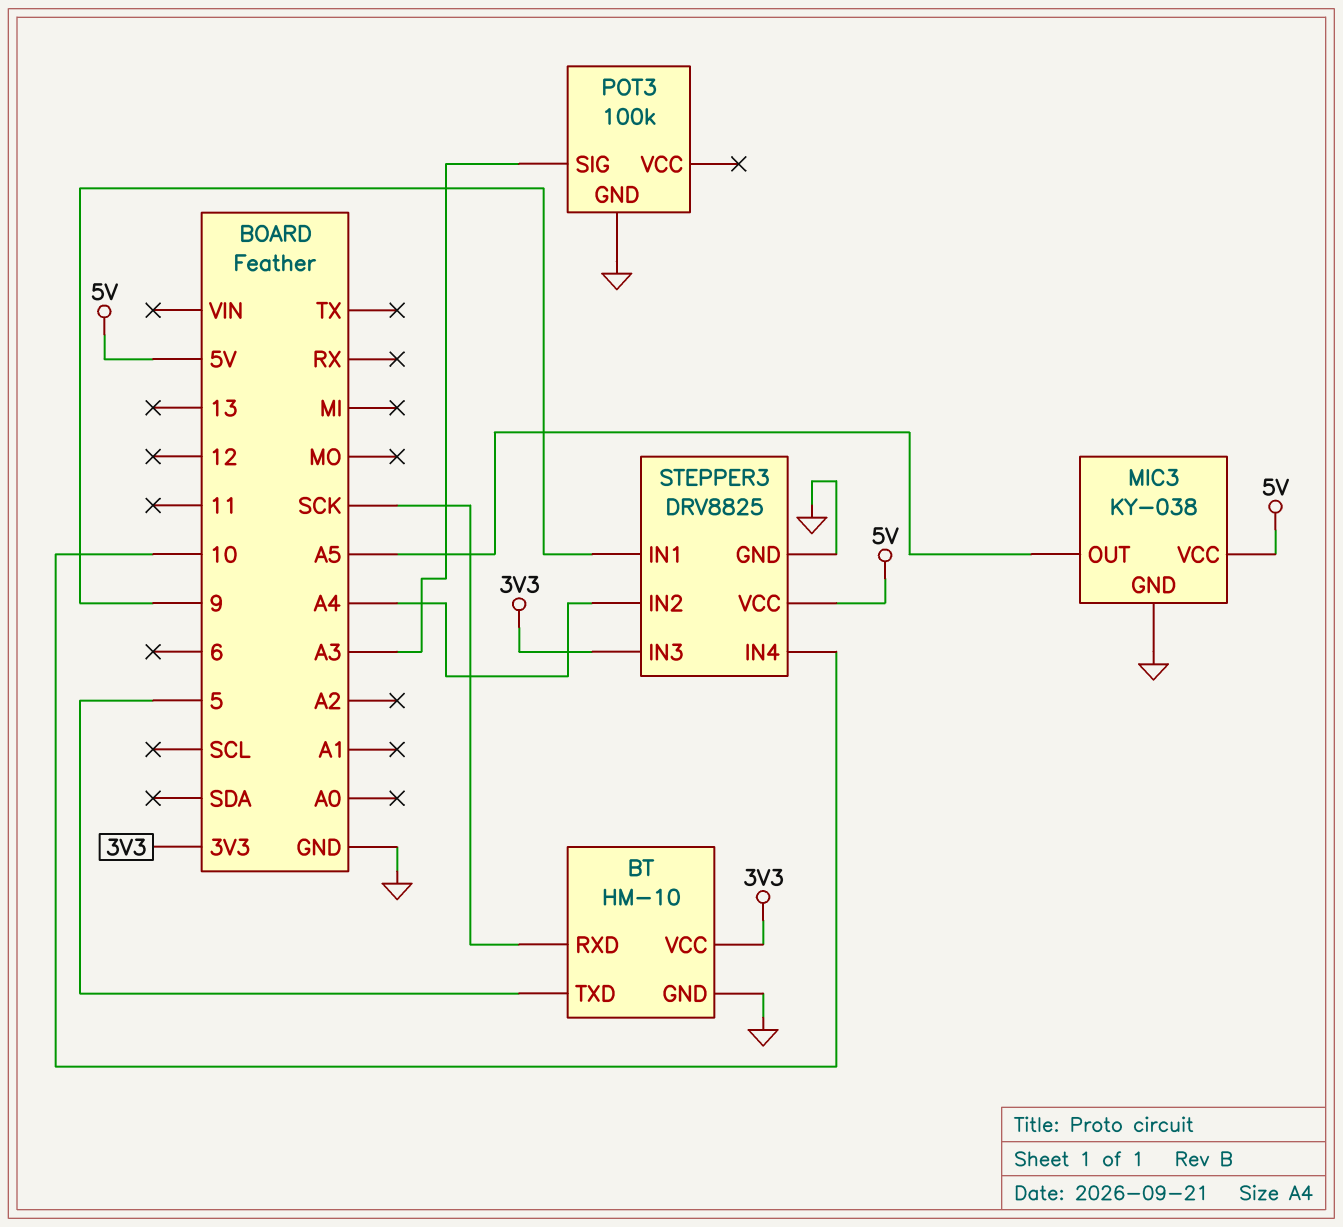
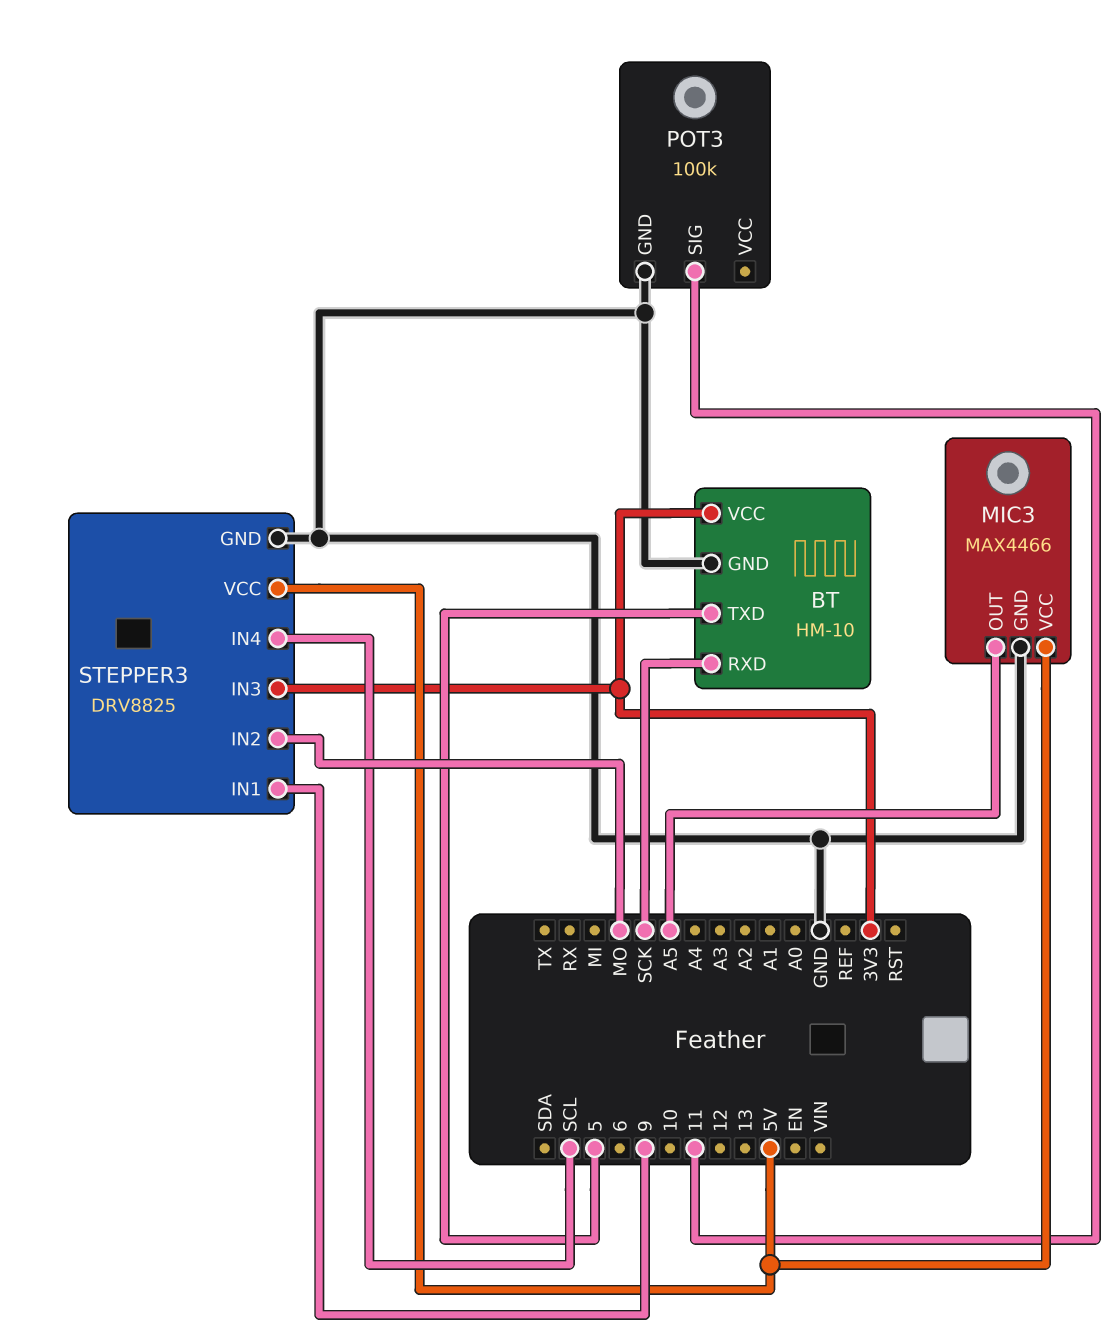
MIC3: KY-038 -> MAX4466
POT3 pin SIG: A3 -> 11
STEPPER3 pin IN2: A4 -> MO
STEPPER3 pin IN4: 10 -> SCL

